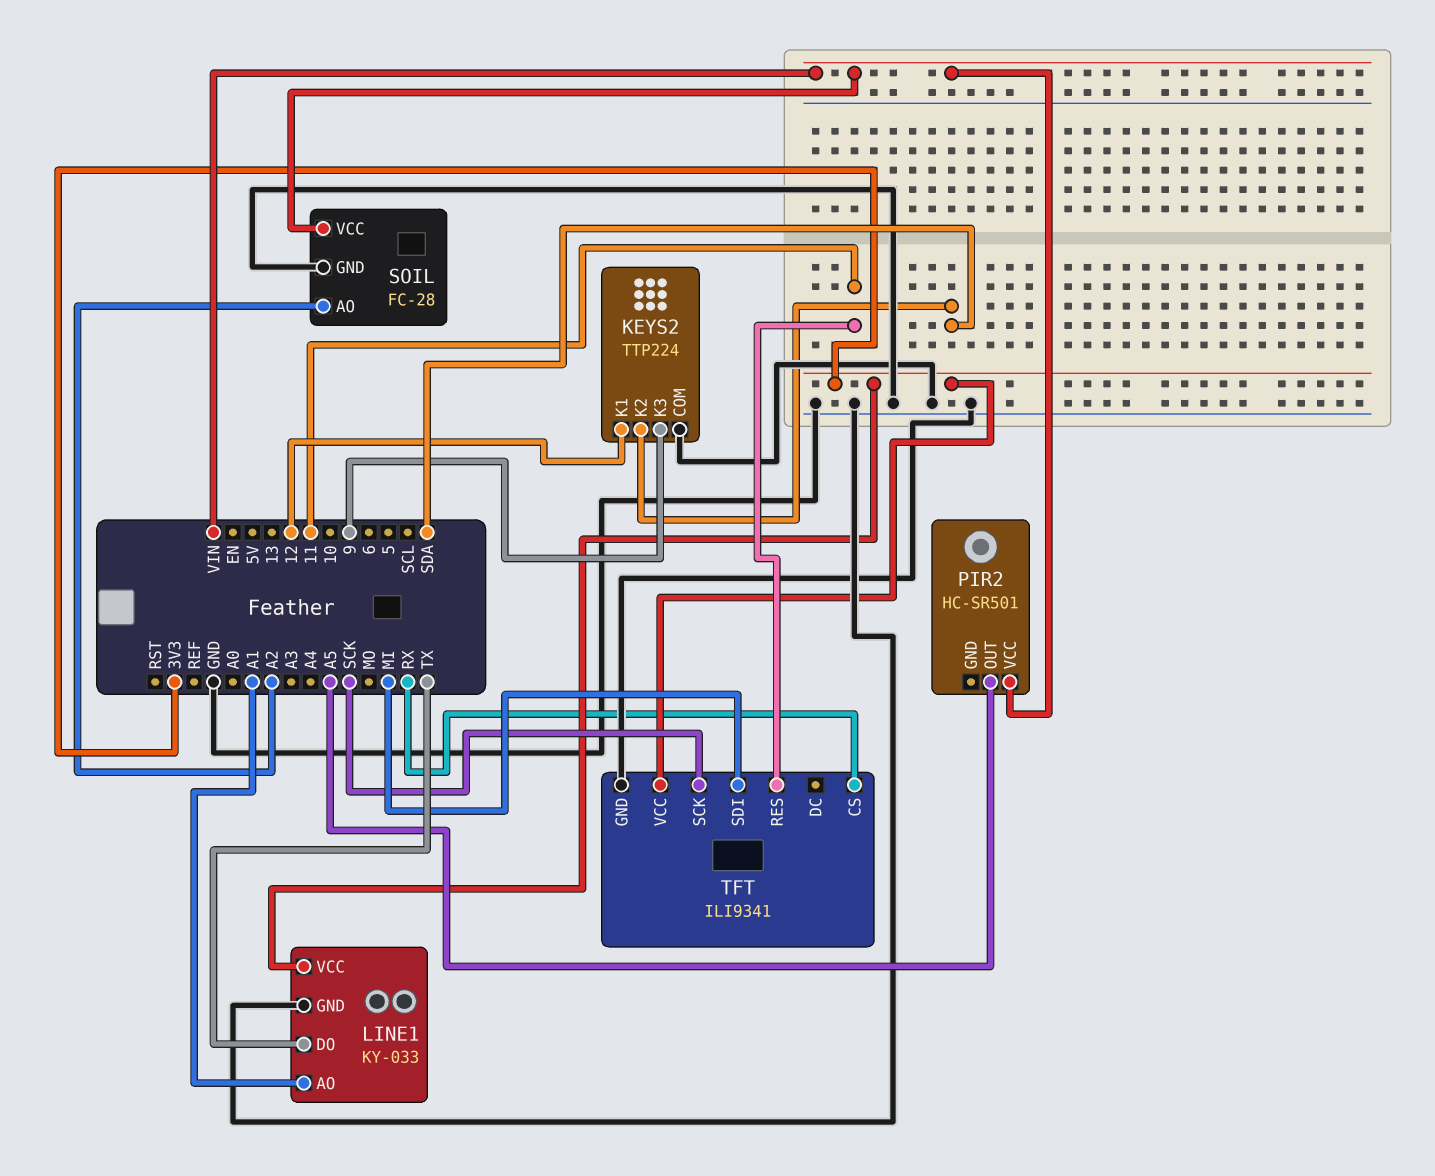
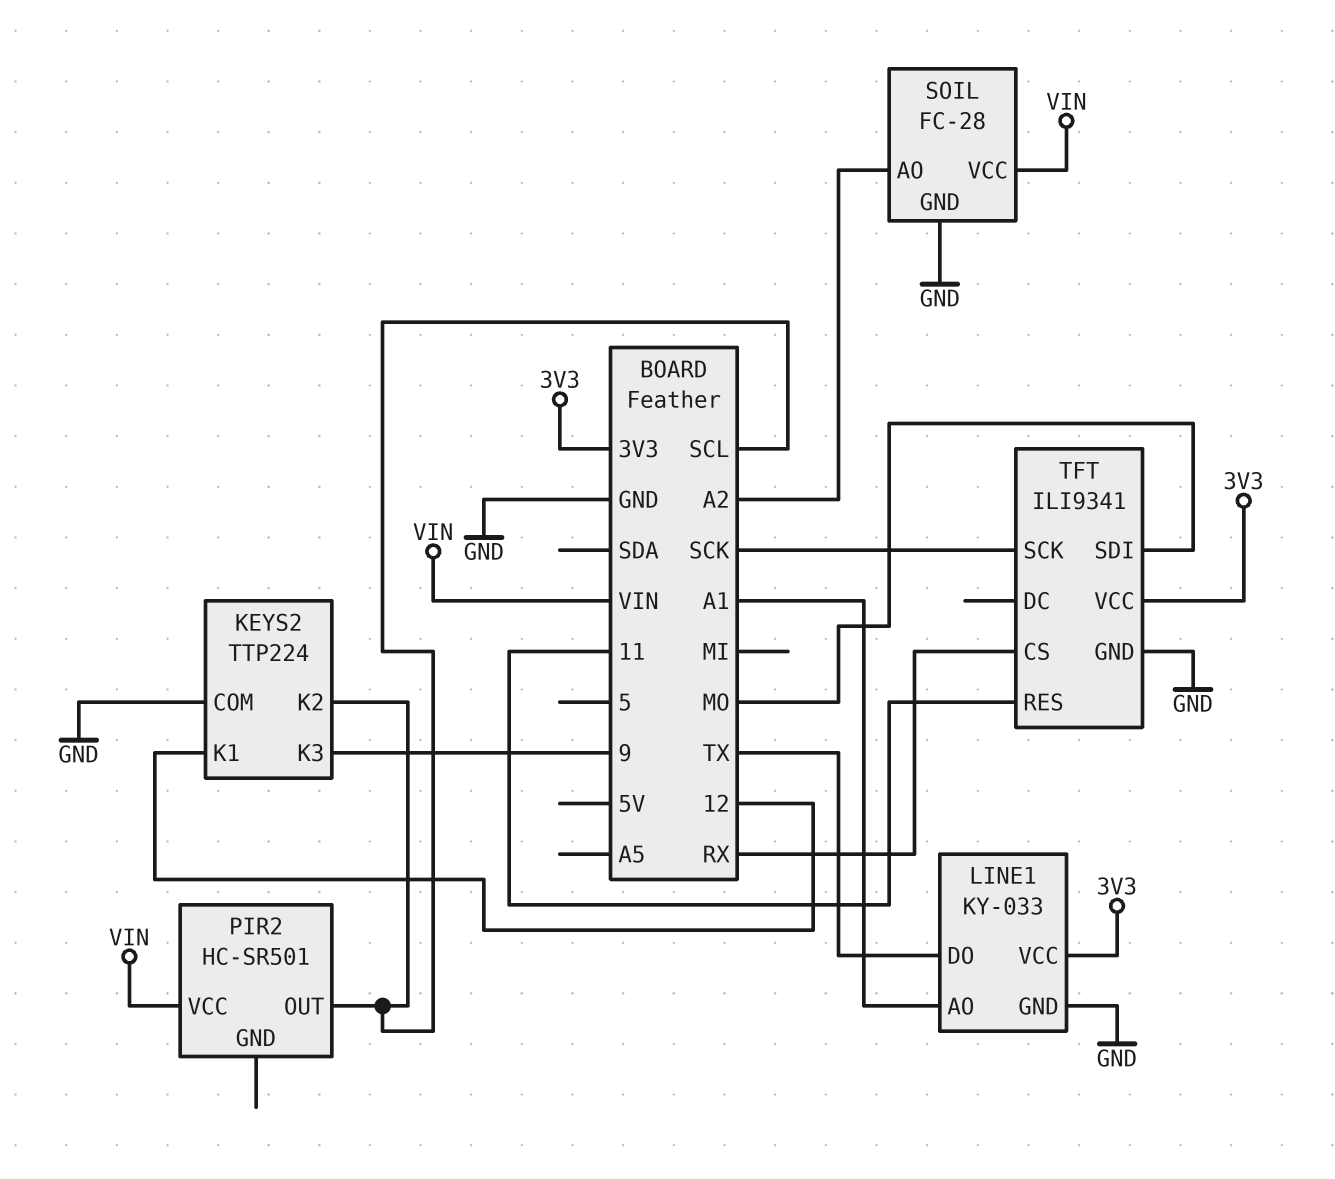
KEYS2 pin K2: SDA -> SCL
PIR2 pin OUT: A5 -> SCL
TFT pin SDI: MI -> MO

